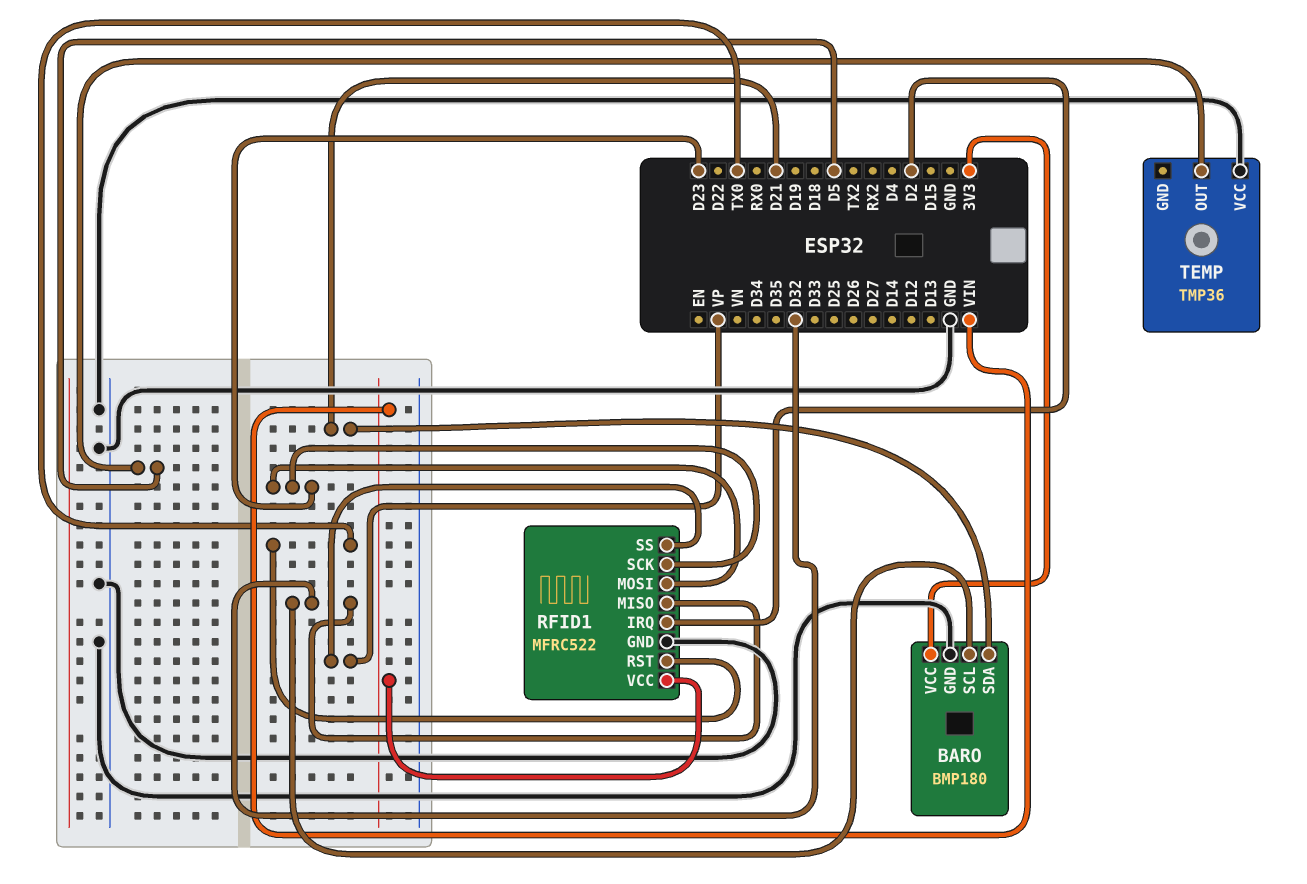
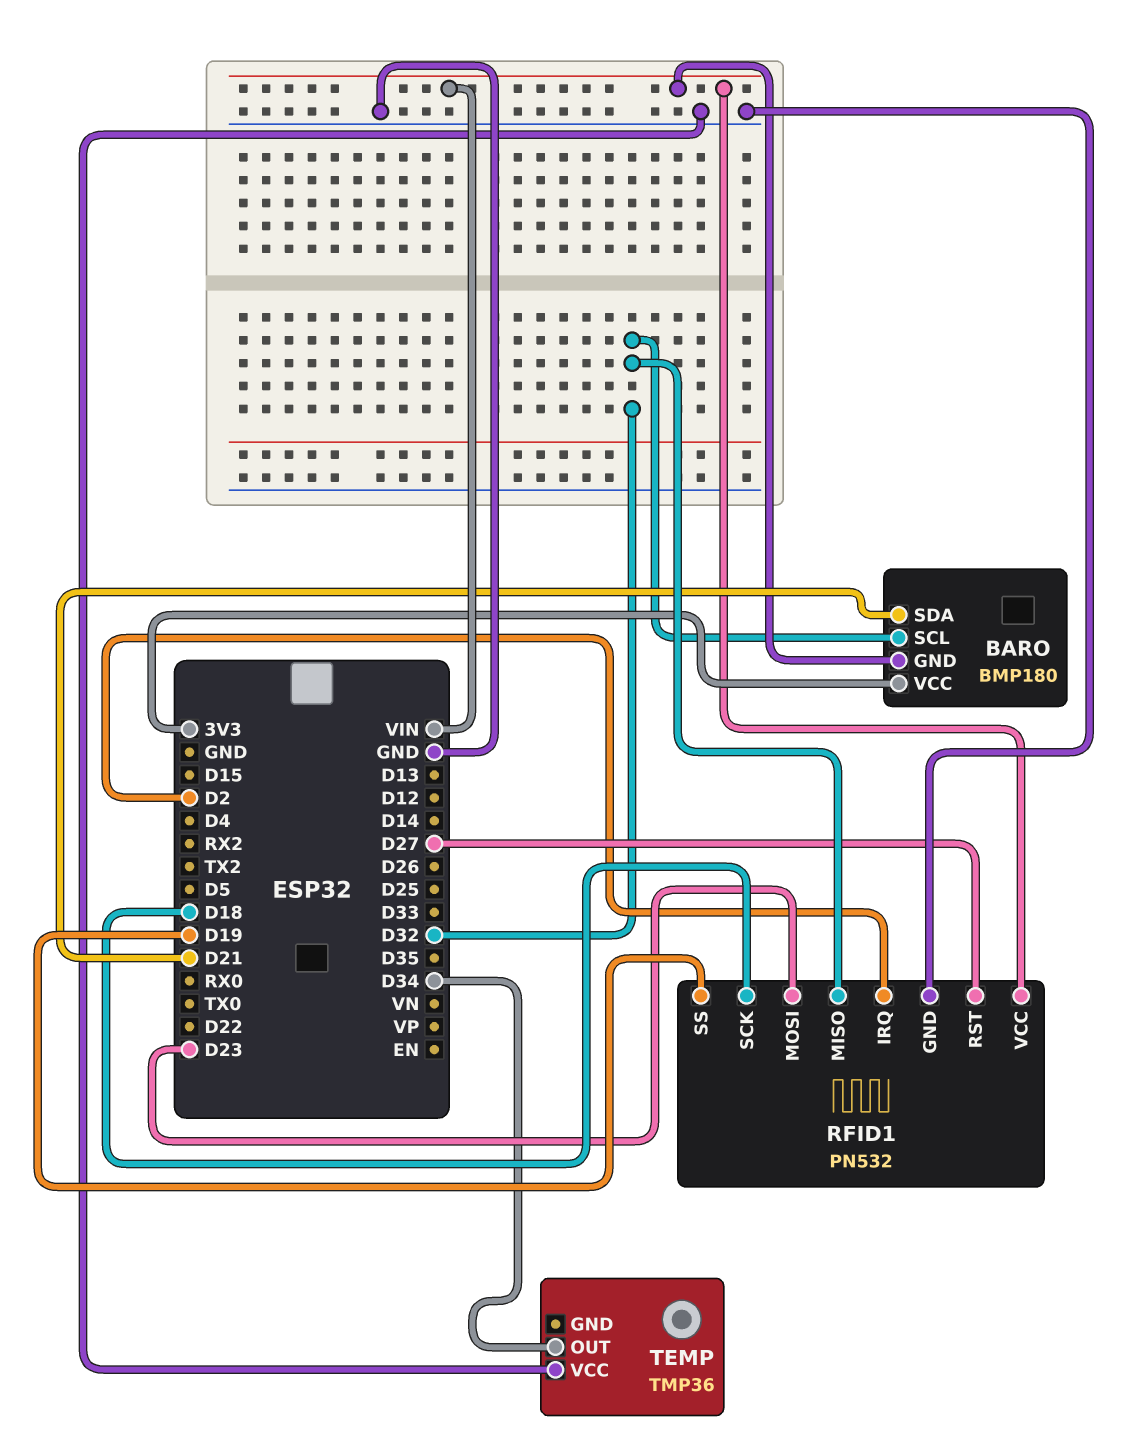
BARO pin GND: GND -> VIN
RFID1: MFRC522 -> PN532
RFID1 pin RST: TX0 -> D27
RFID1 pin SCK: D23 -> D18
RFID1 pin SS: VP -> D19
TEMP pin OUT: D5 -> D34

